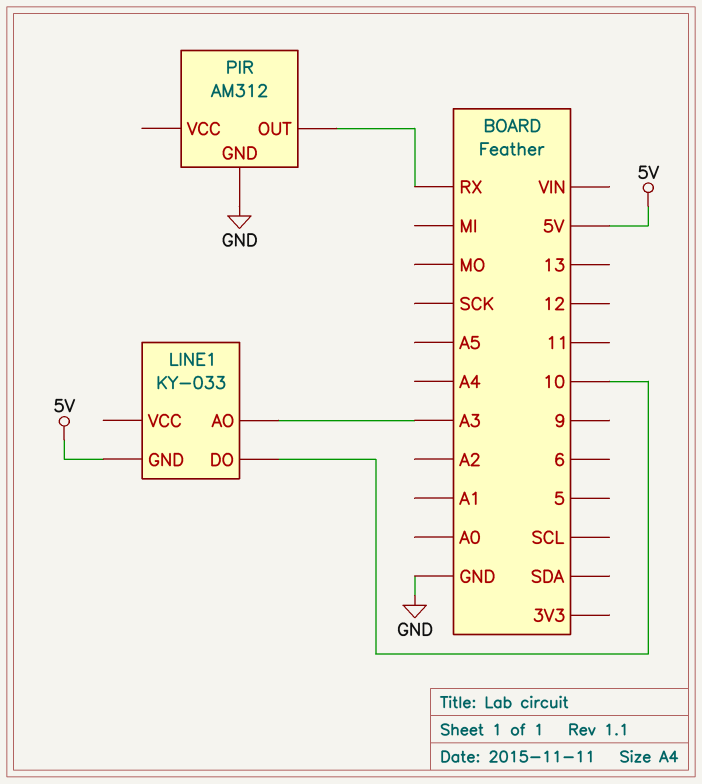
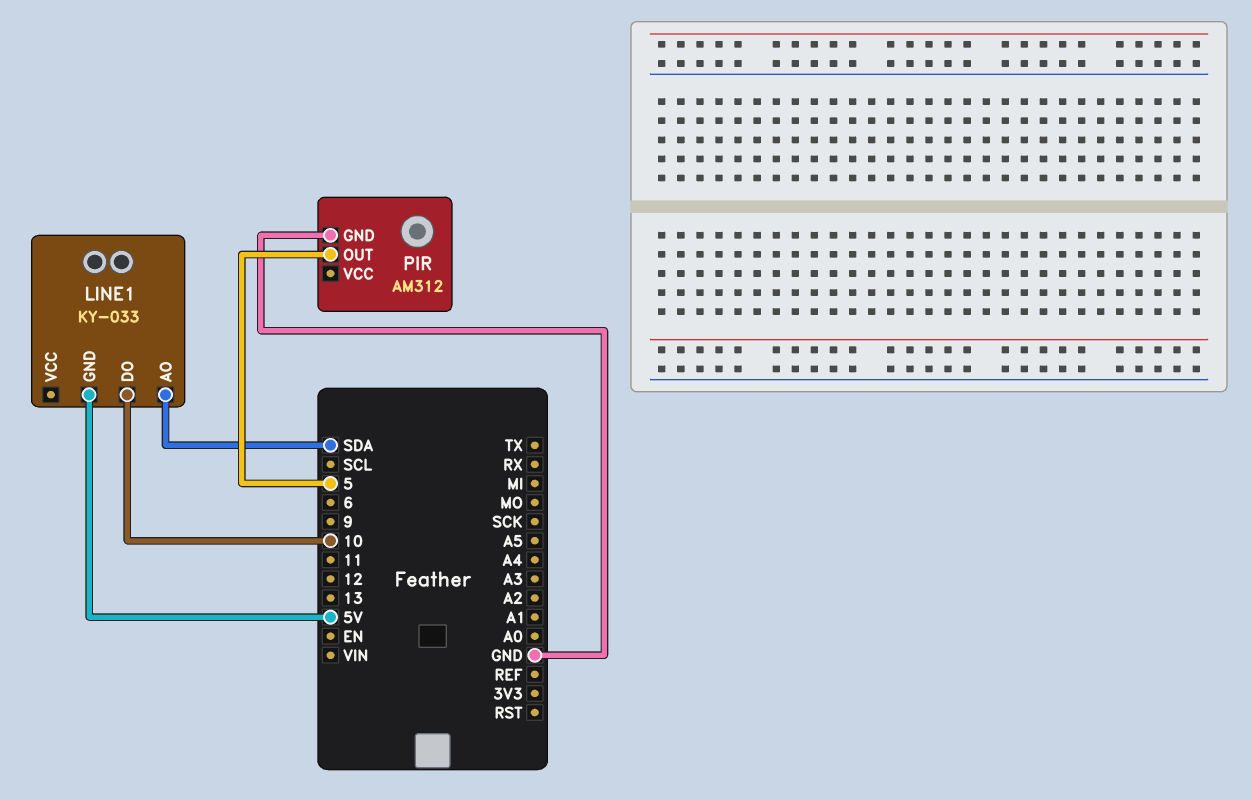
LINE1 pin AO: A3 -> SDA
PIR pin OUT: RX -> 5

